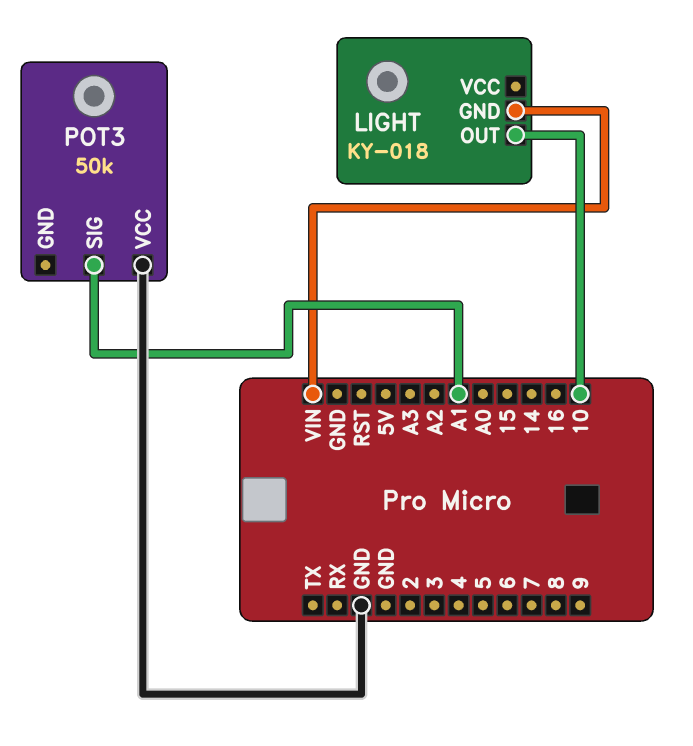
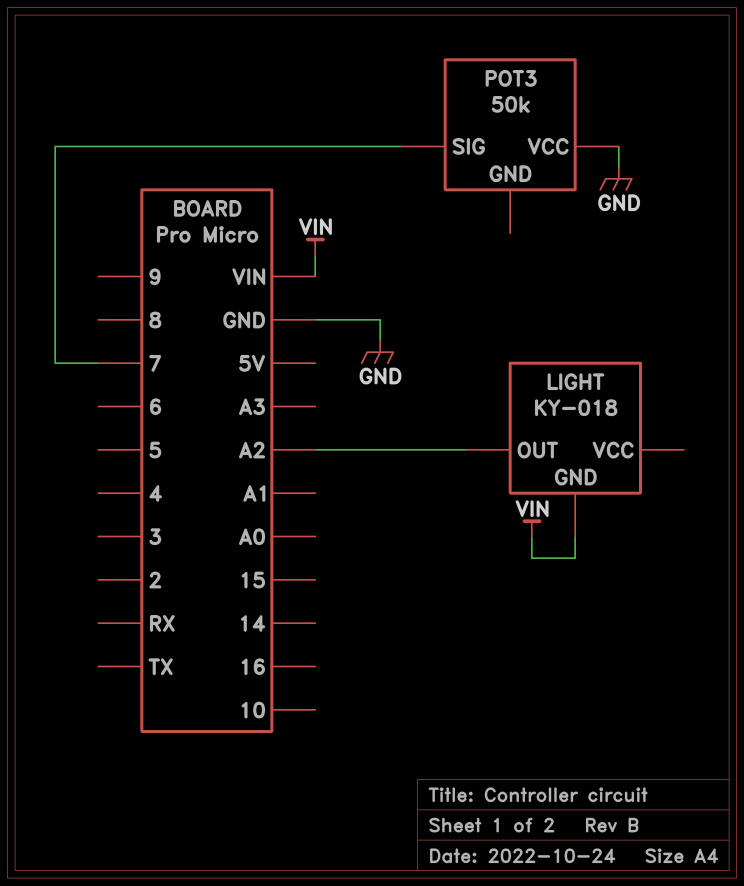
LIGHT pin OUT: 10 -> A2
POT3 pin SIG: A1 -> 7

